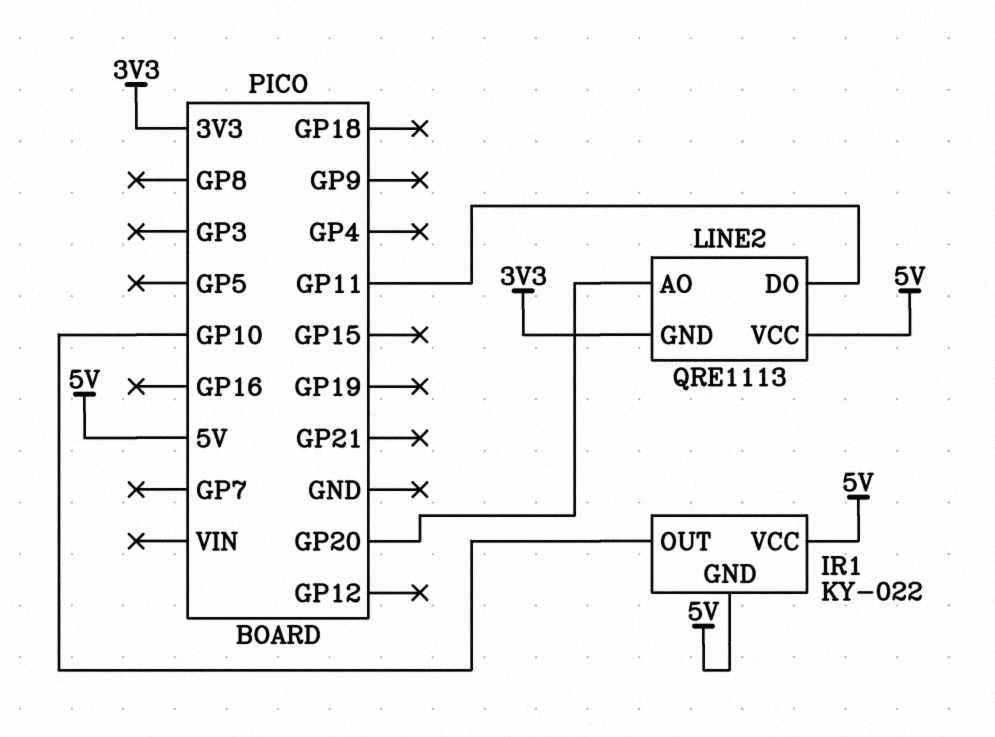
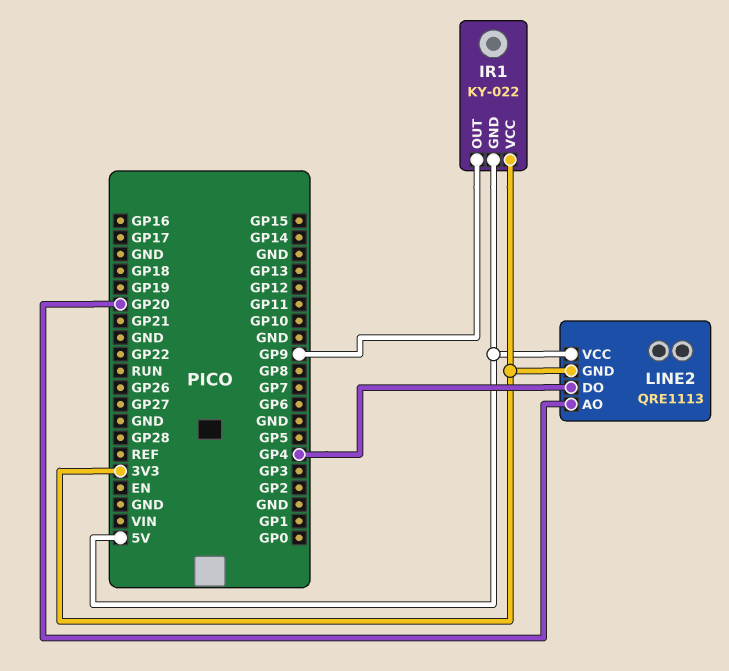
IR1 pin OUT: GP10 -> GP9
IR1 pin VCC: 5V -> 3V3
LINE2 pin DO: GP11 -> GP4

